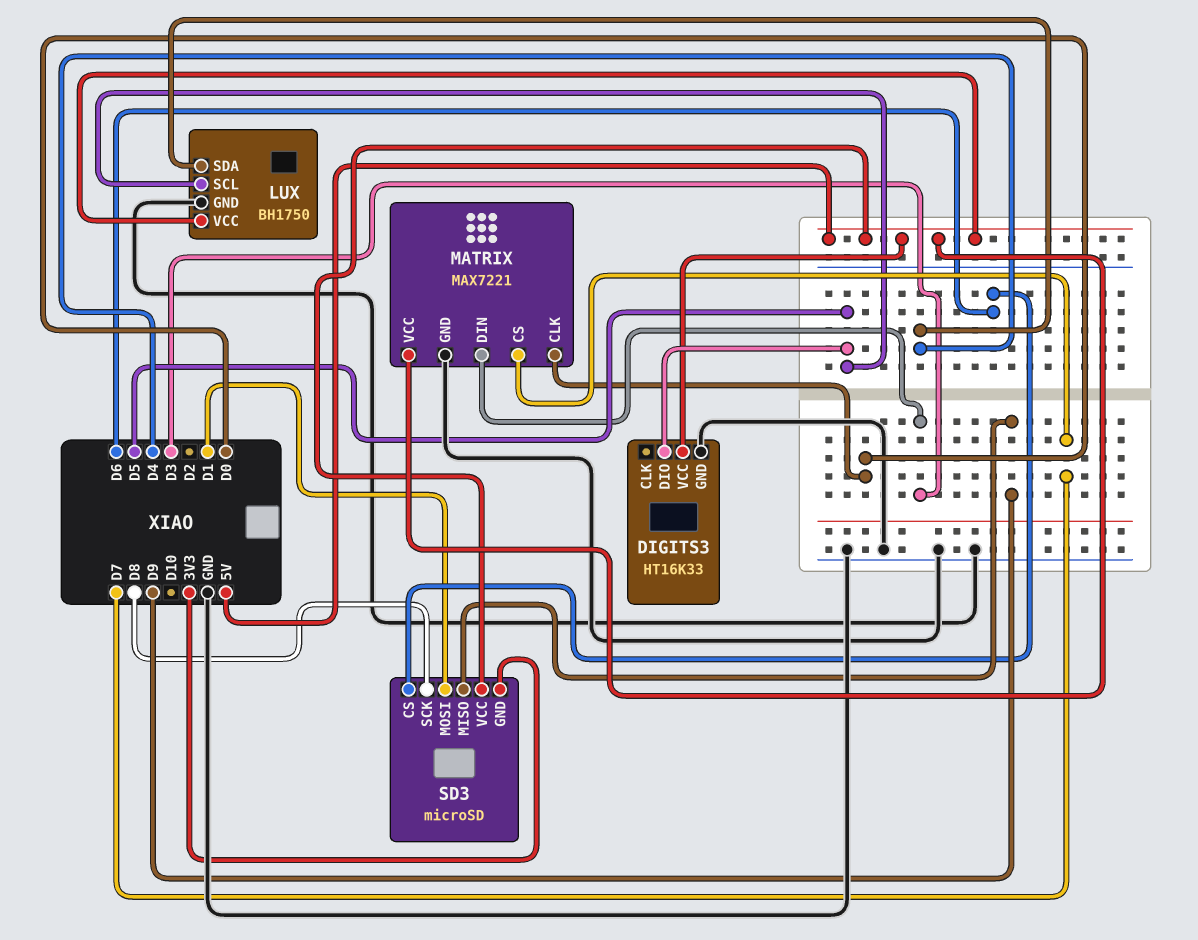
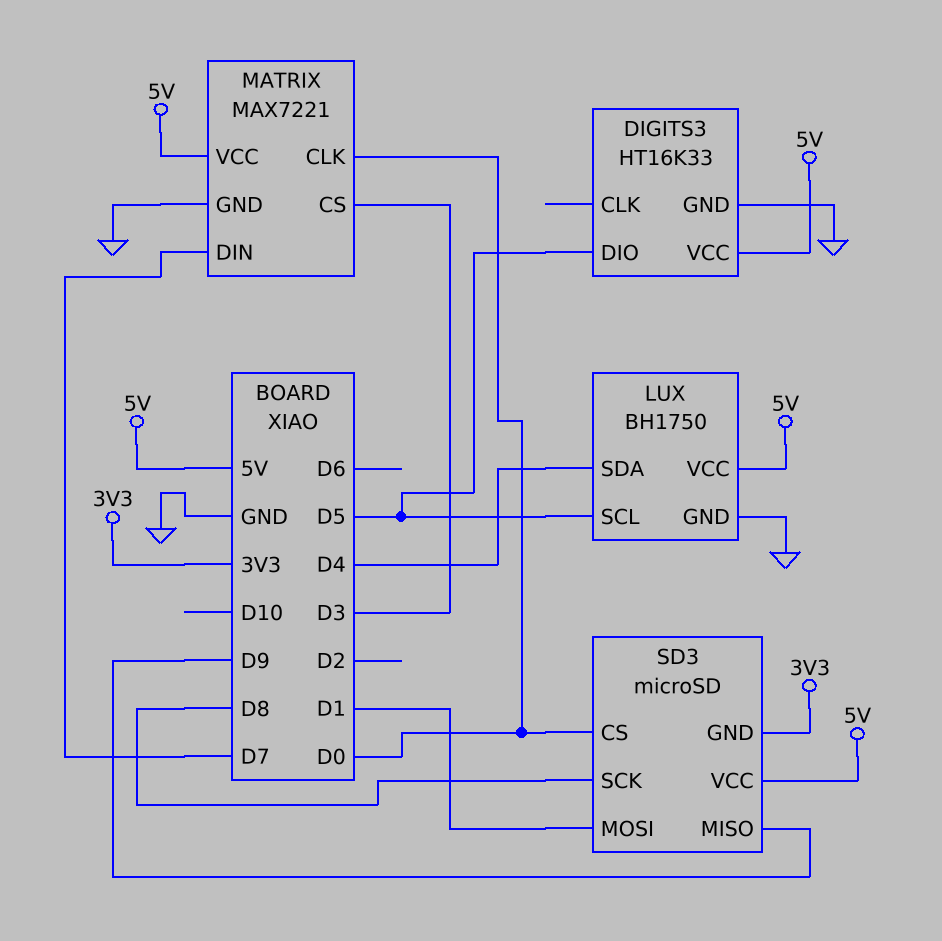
MATRIX pin CS: D7 -> D3
MATRIX pin DIN: D3 -> D7
SD3 pin CS: D6 -> D0

